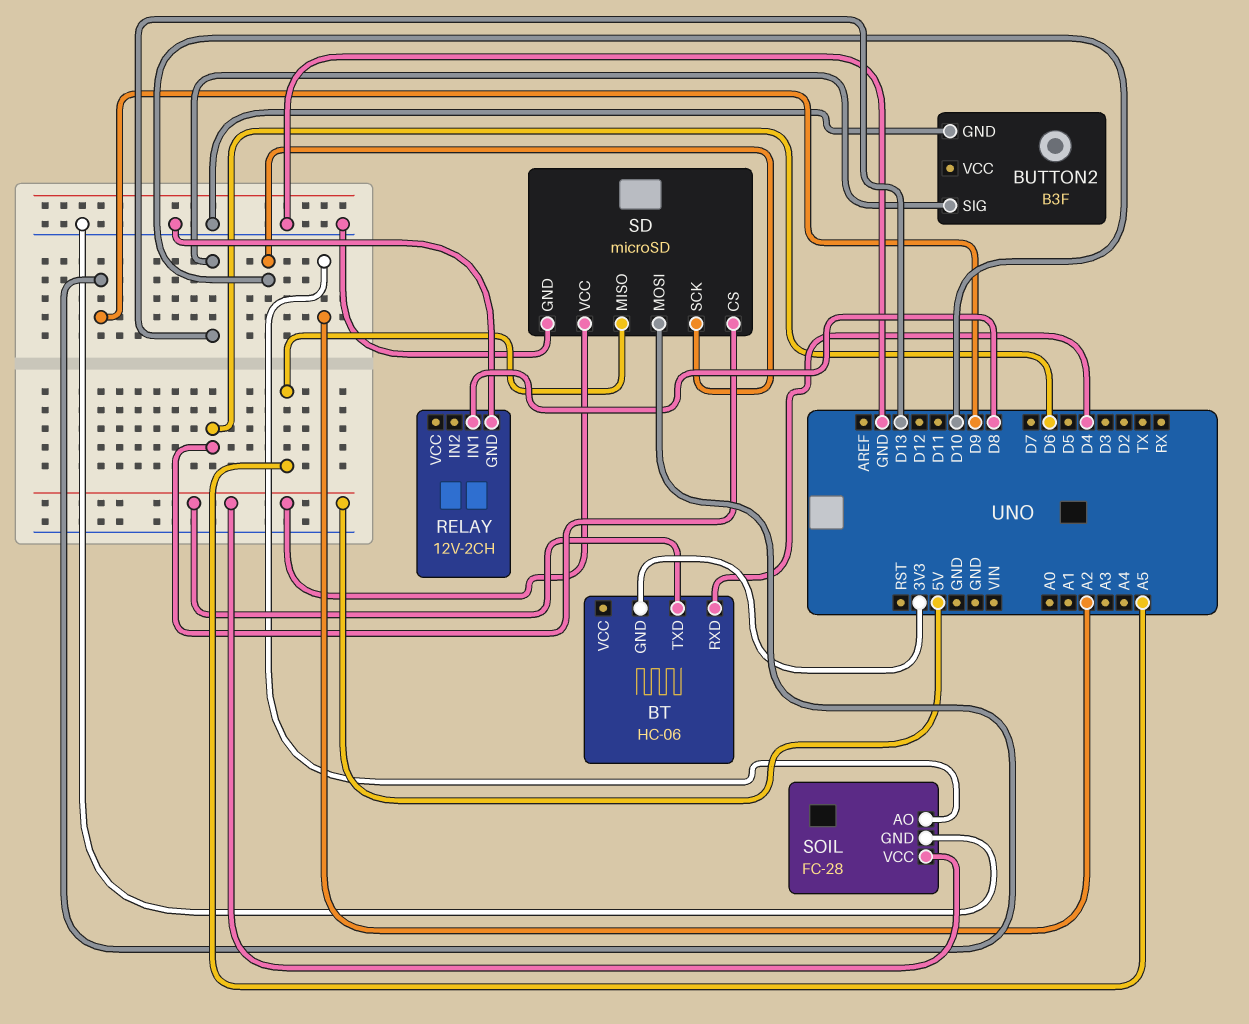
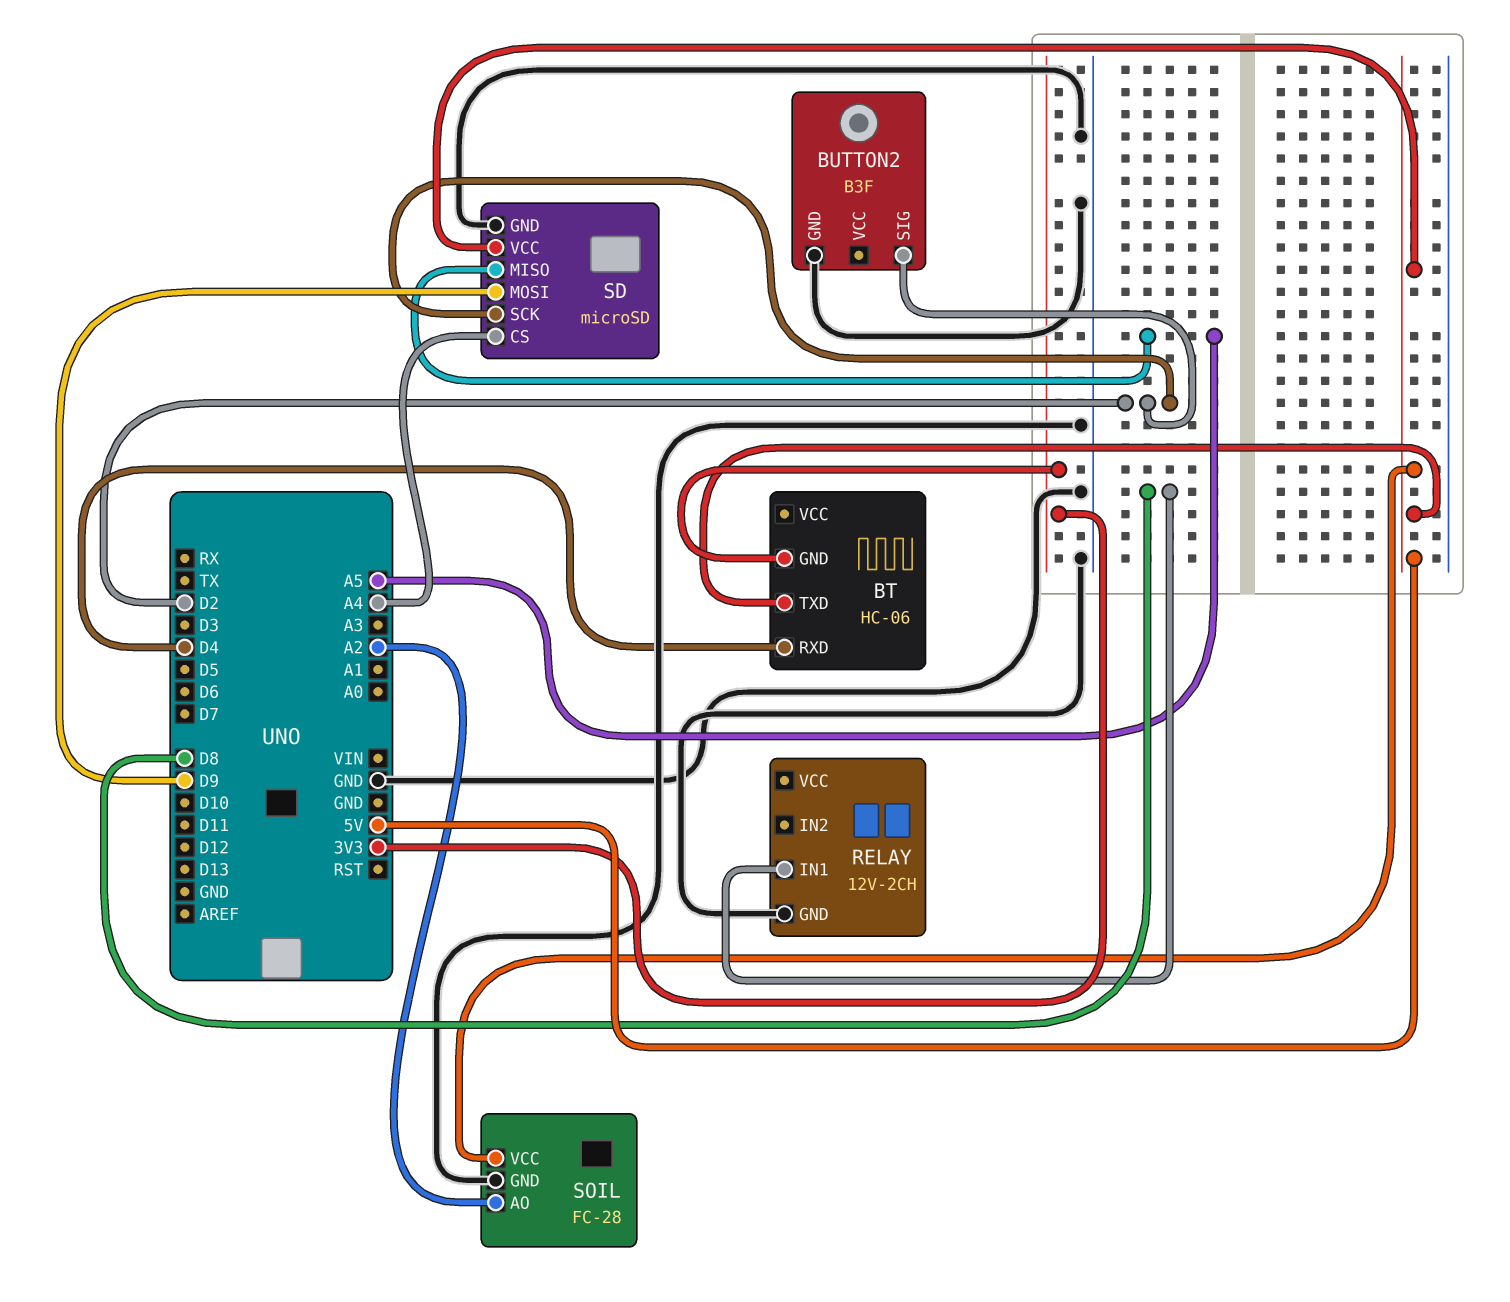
BUTTON2 pin SIG: D13 -> D2
SD pin CS: D6 -> A4
SD pin SCK: D10 -> D2

